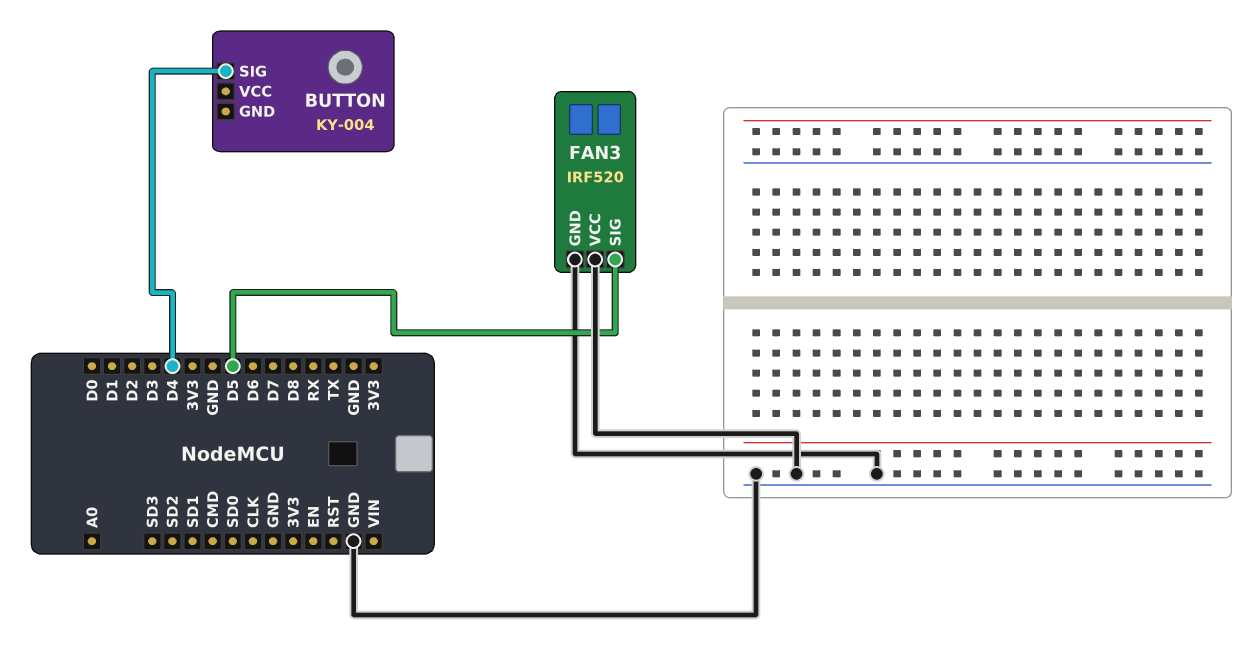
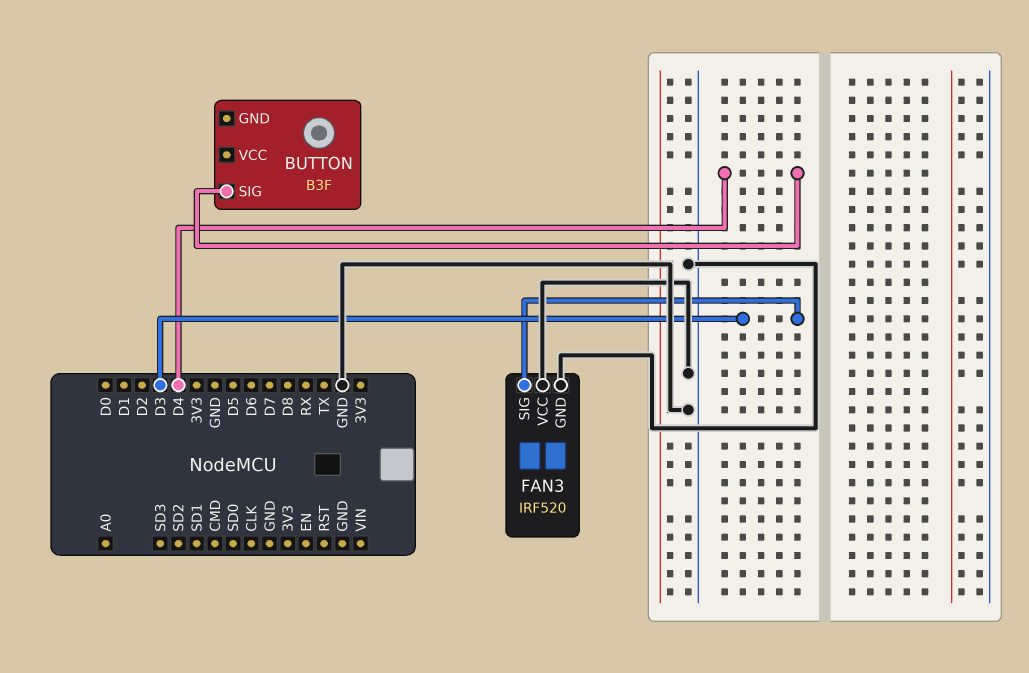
BUTTON: KY-004 -> B3F
FAN3 pin SIG: D5 -> D3

